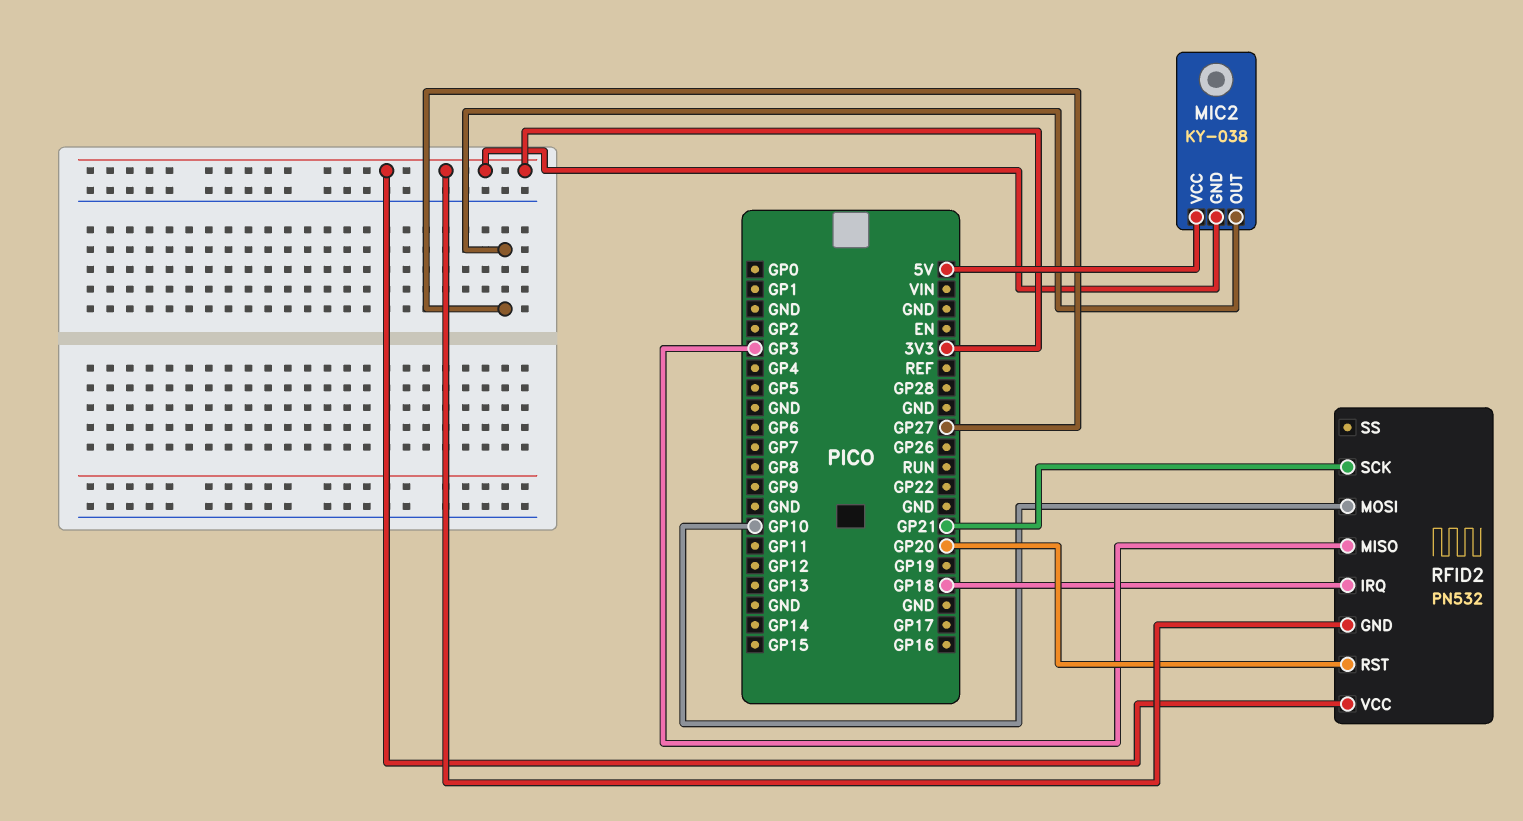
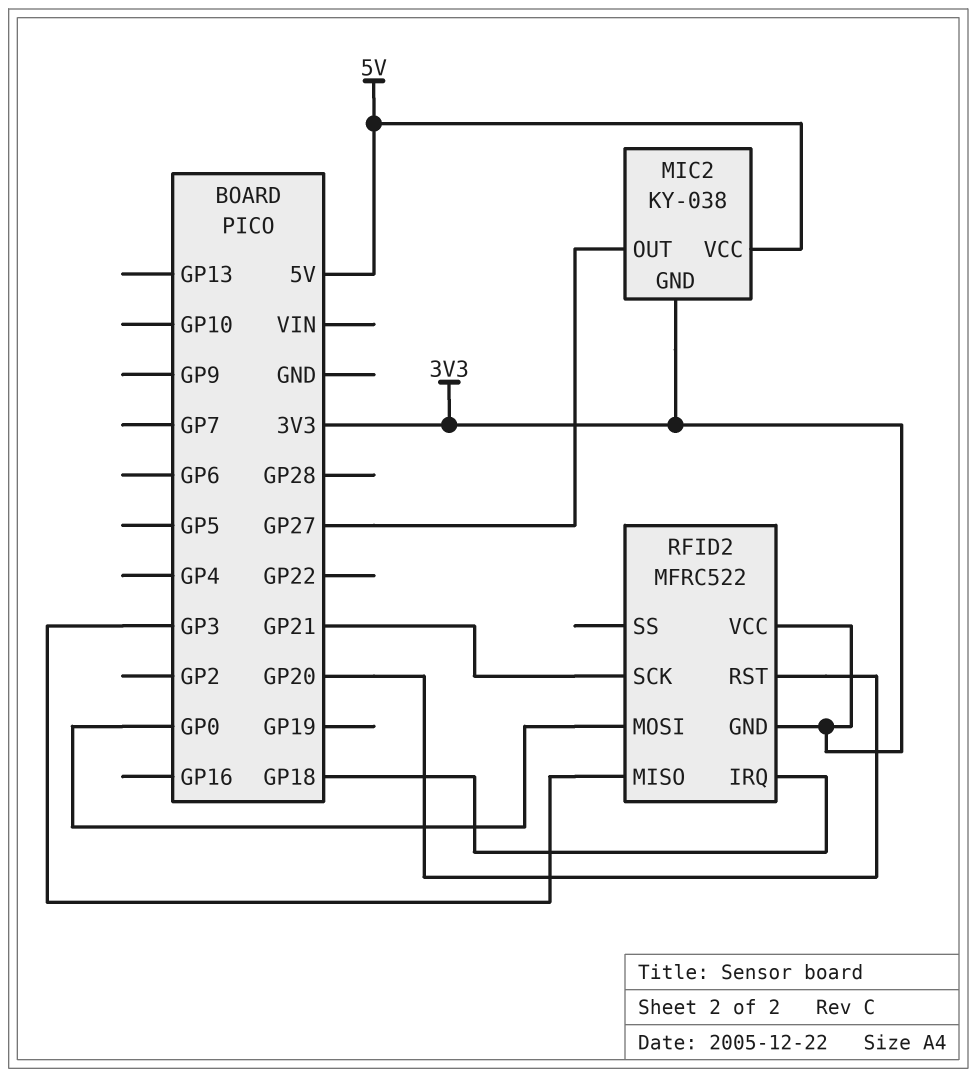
RFID2: PN532 -> MFRC522
RFID2 pin MOSI: GP10 -> GP0

